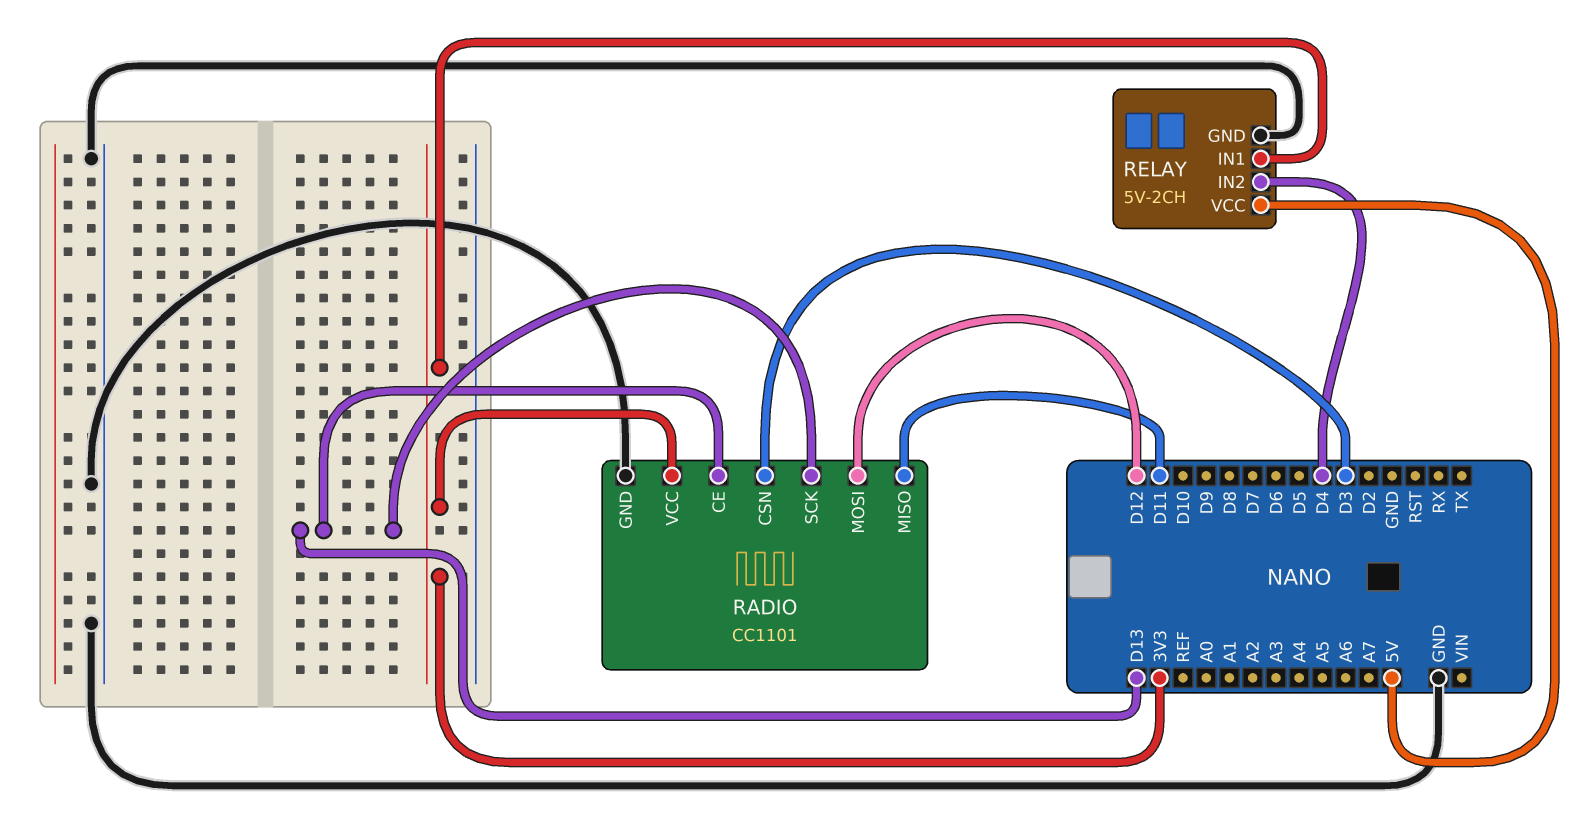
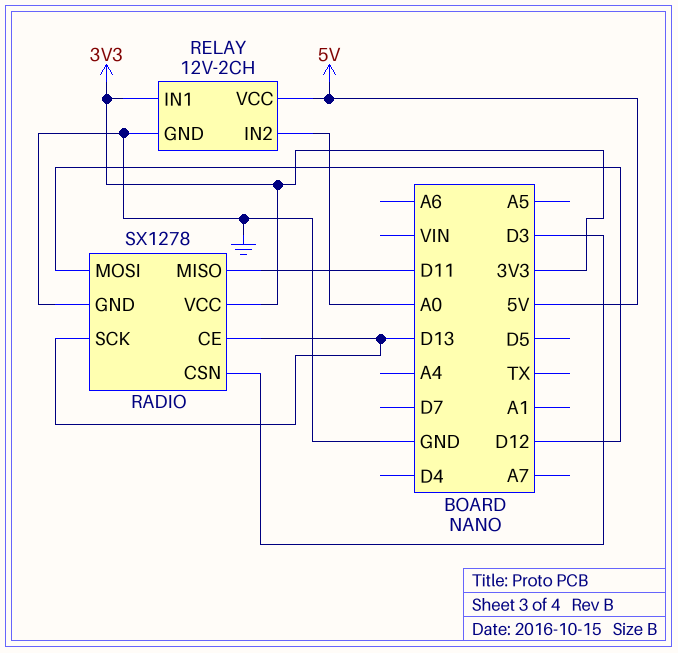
RADIO: CC1101 -> SX1278
RELAY: 5V-2CH -> 12V-2CH
RELAY pin IN2: D4 -> A0

